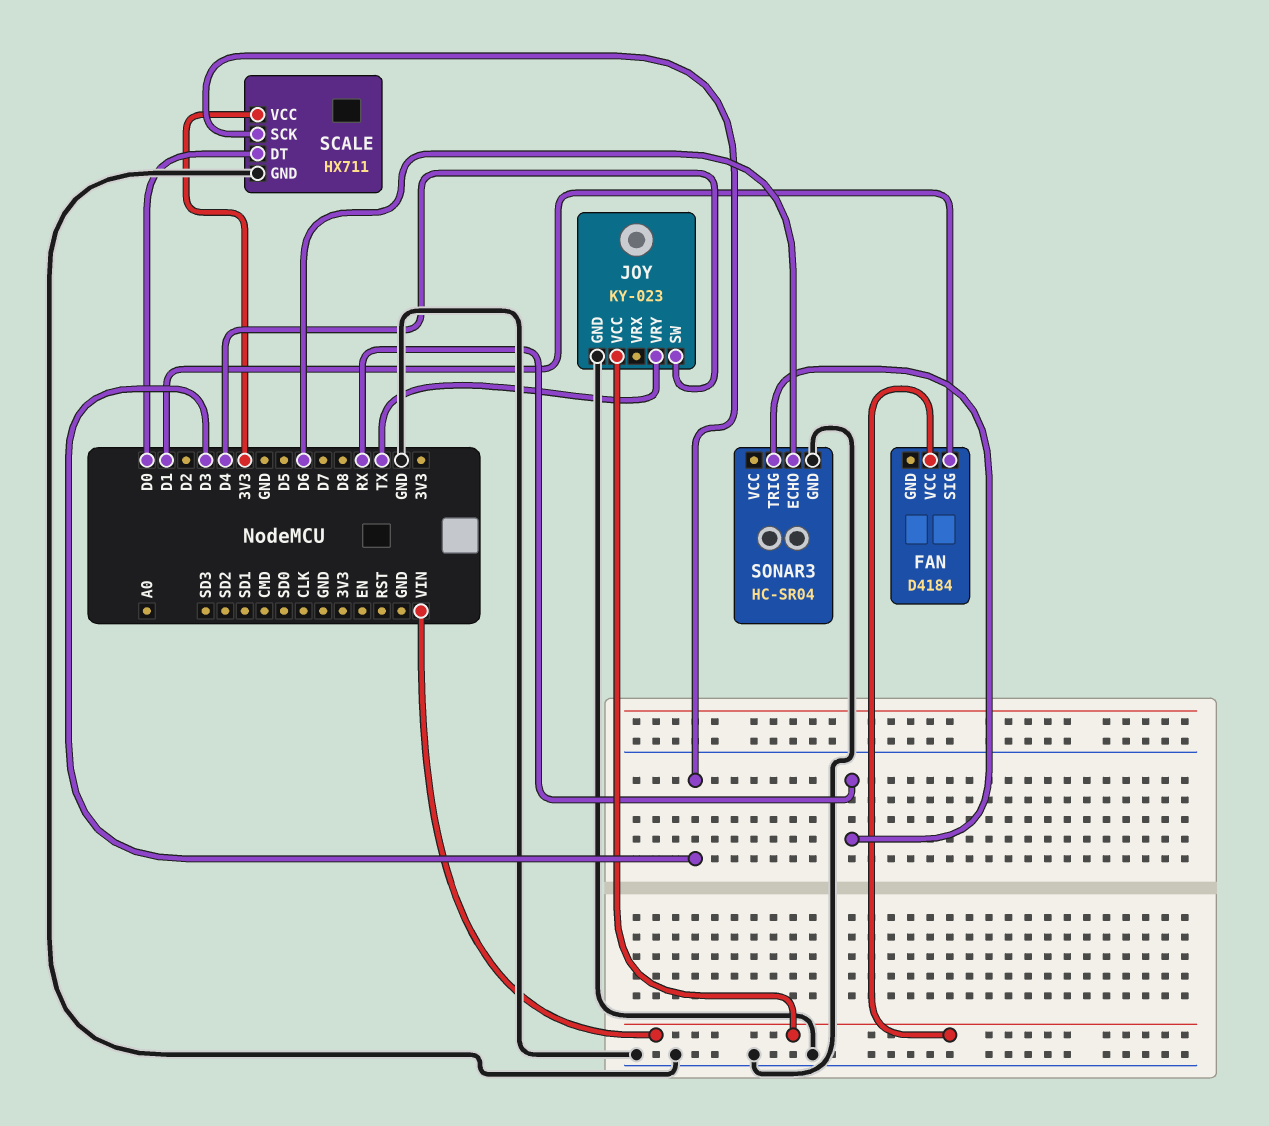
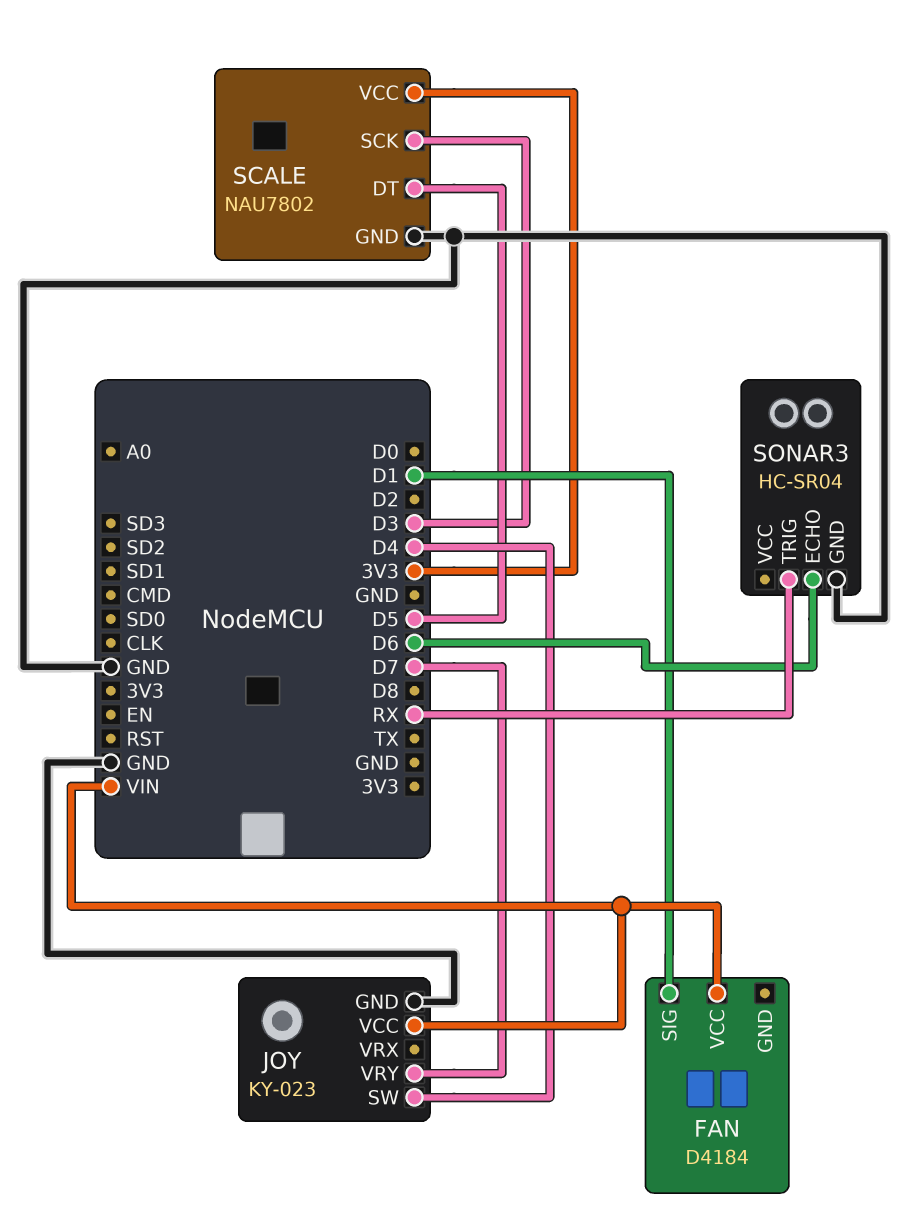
JOY pin VRY: TX -> D7
SCALE: HX711 -> NAU7802
SCALE pin DT: D0 -> D5

